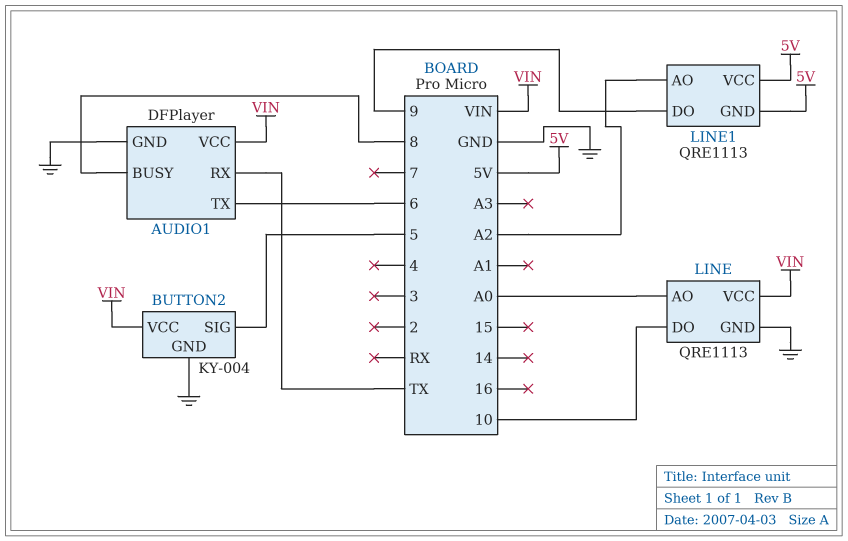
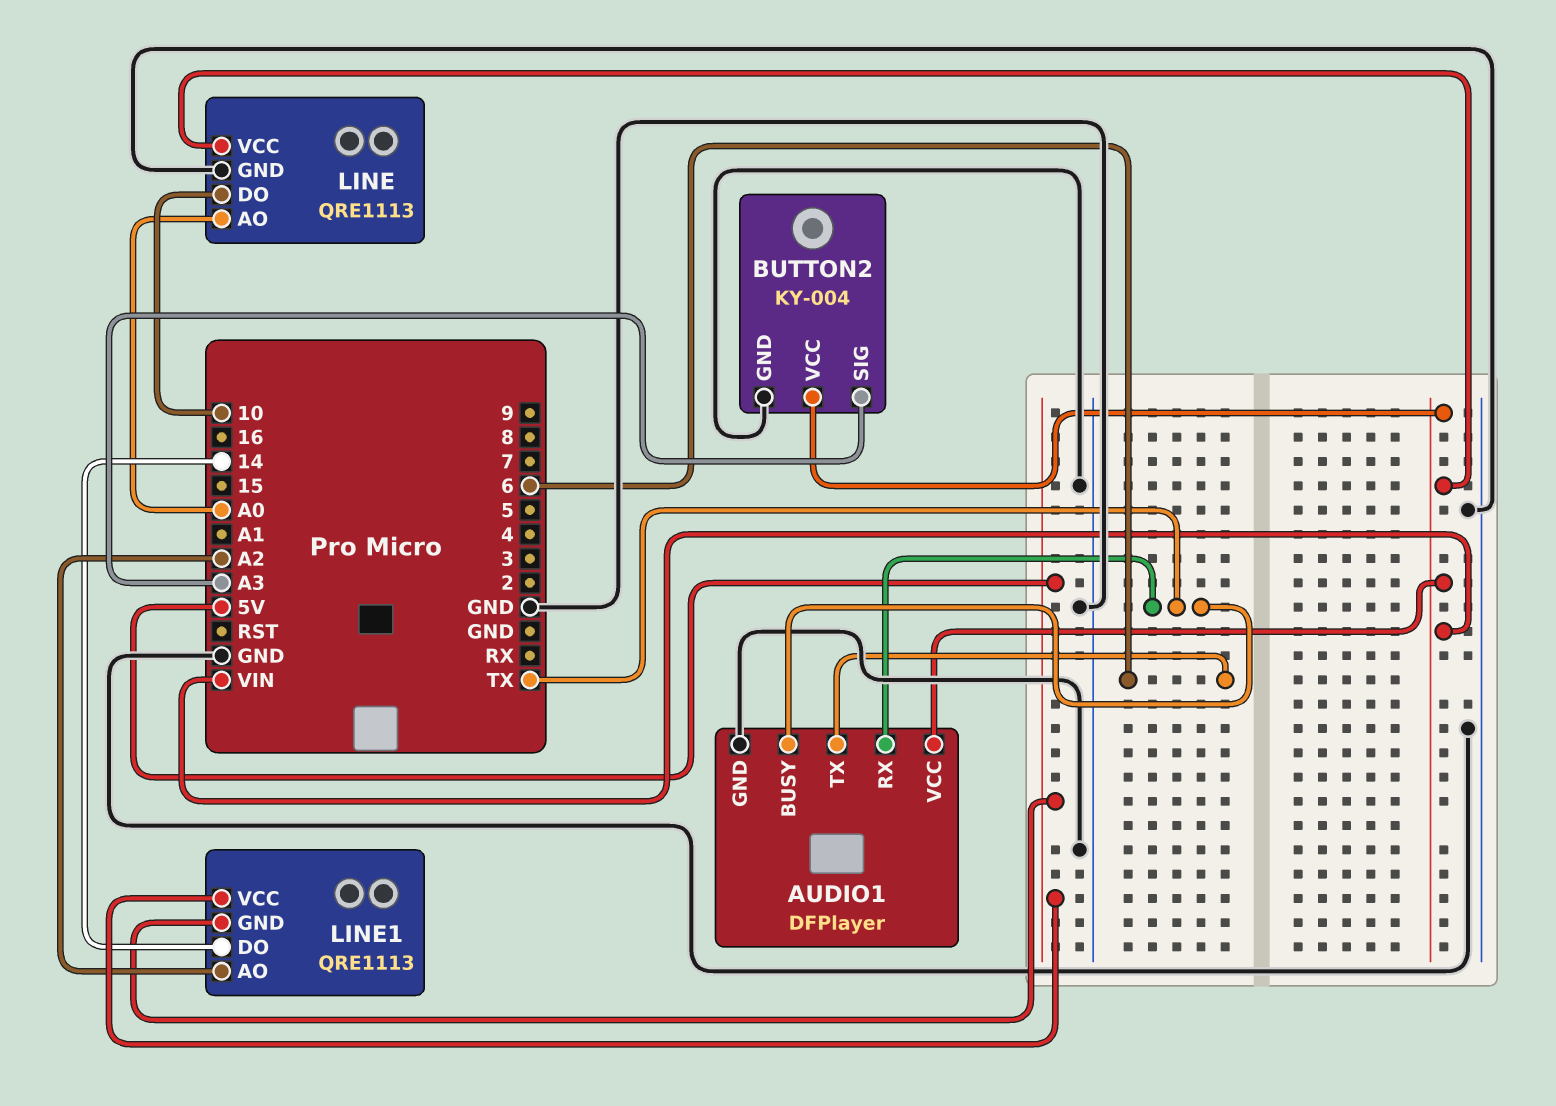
AUDIO1 pin BUSY: 8 -> TX
BUTTON2 pin SIG: 5 -> A3
LINE1 pin DO: 9 -> 14

